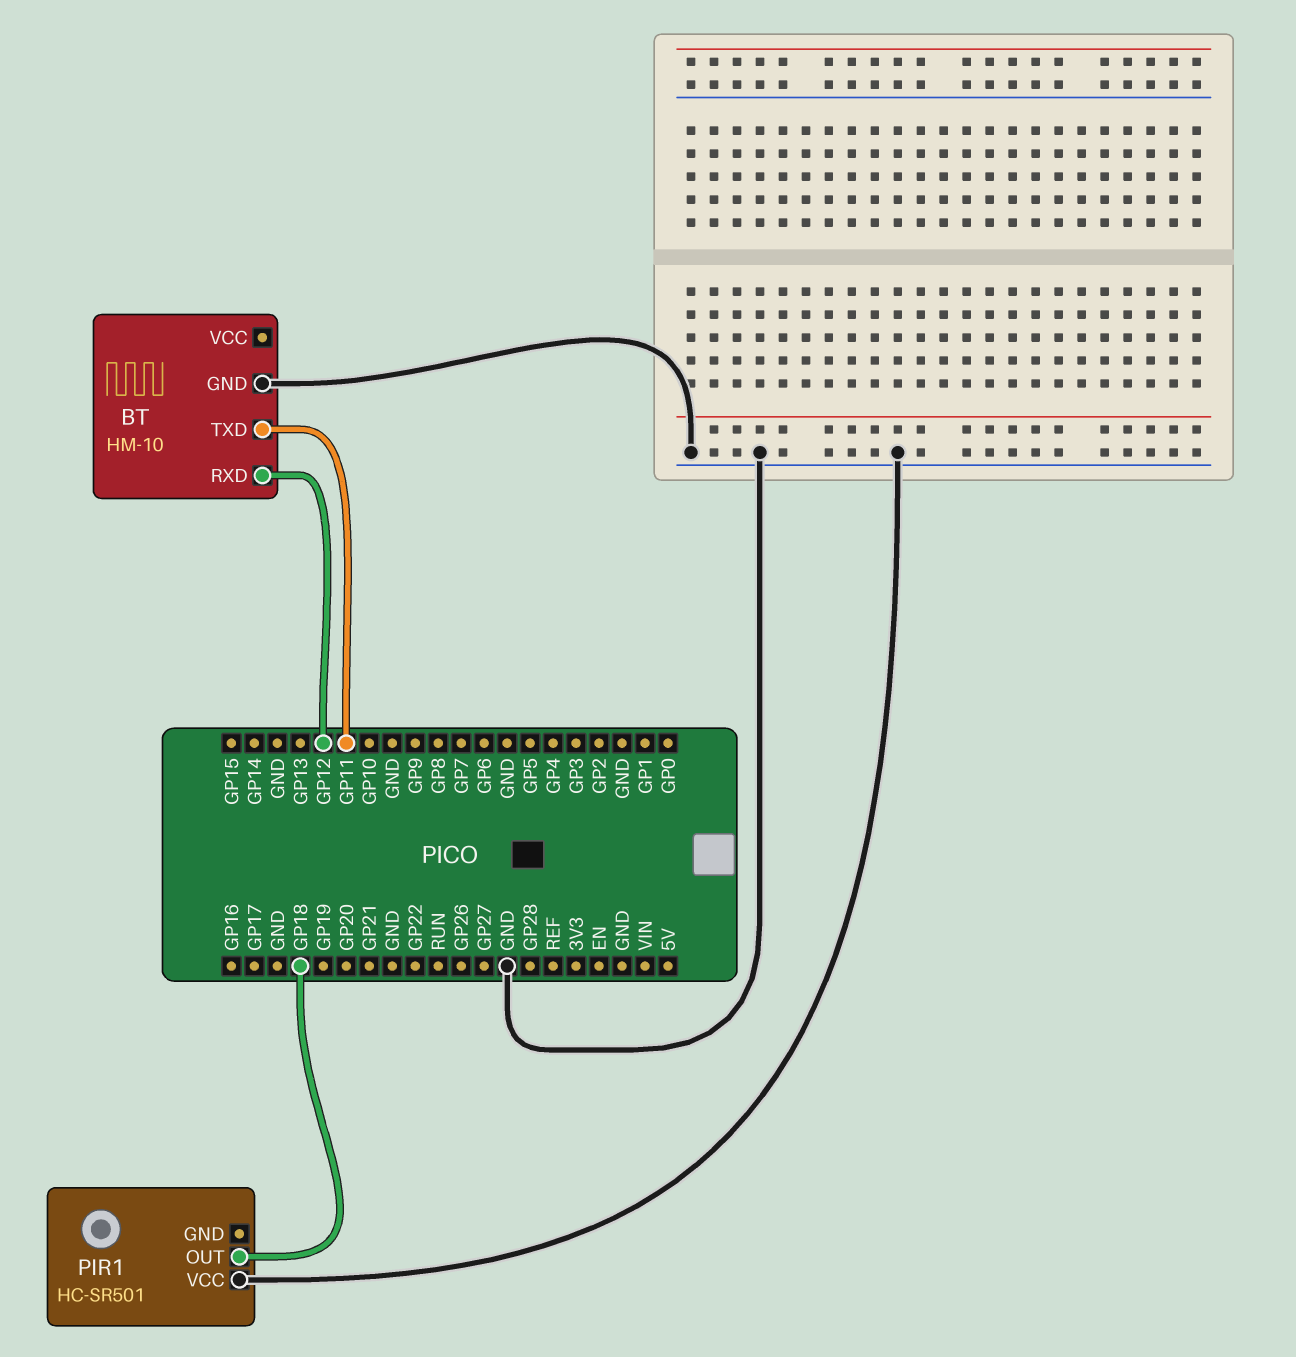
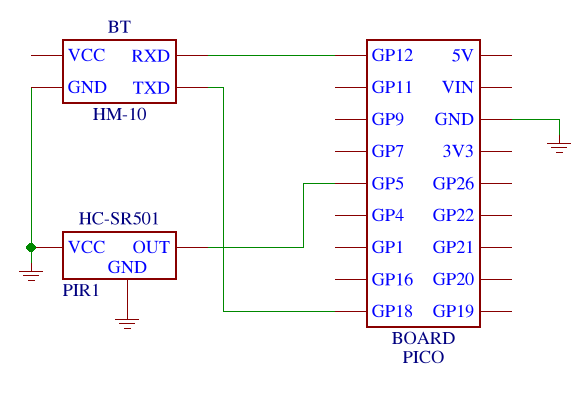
BT pin TXD: GP11 -> GP18
PIR1 pin GND: none -> GND
PIR1 pin OUT: GP18 -> GP5

